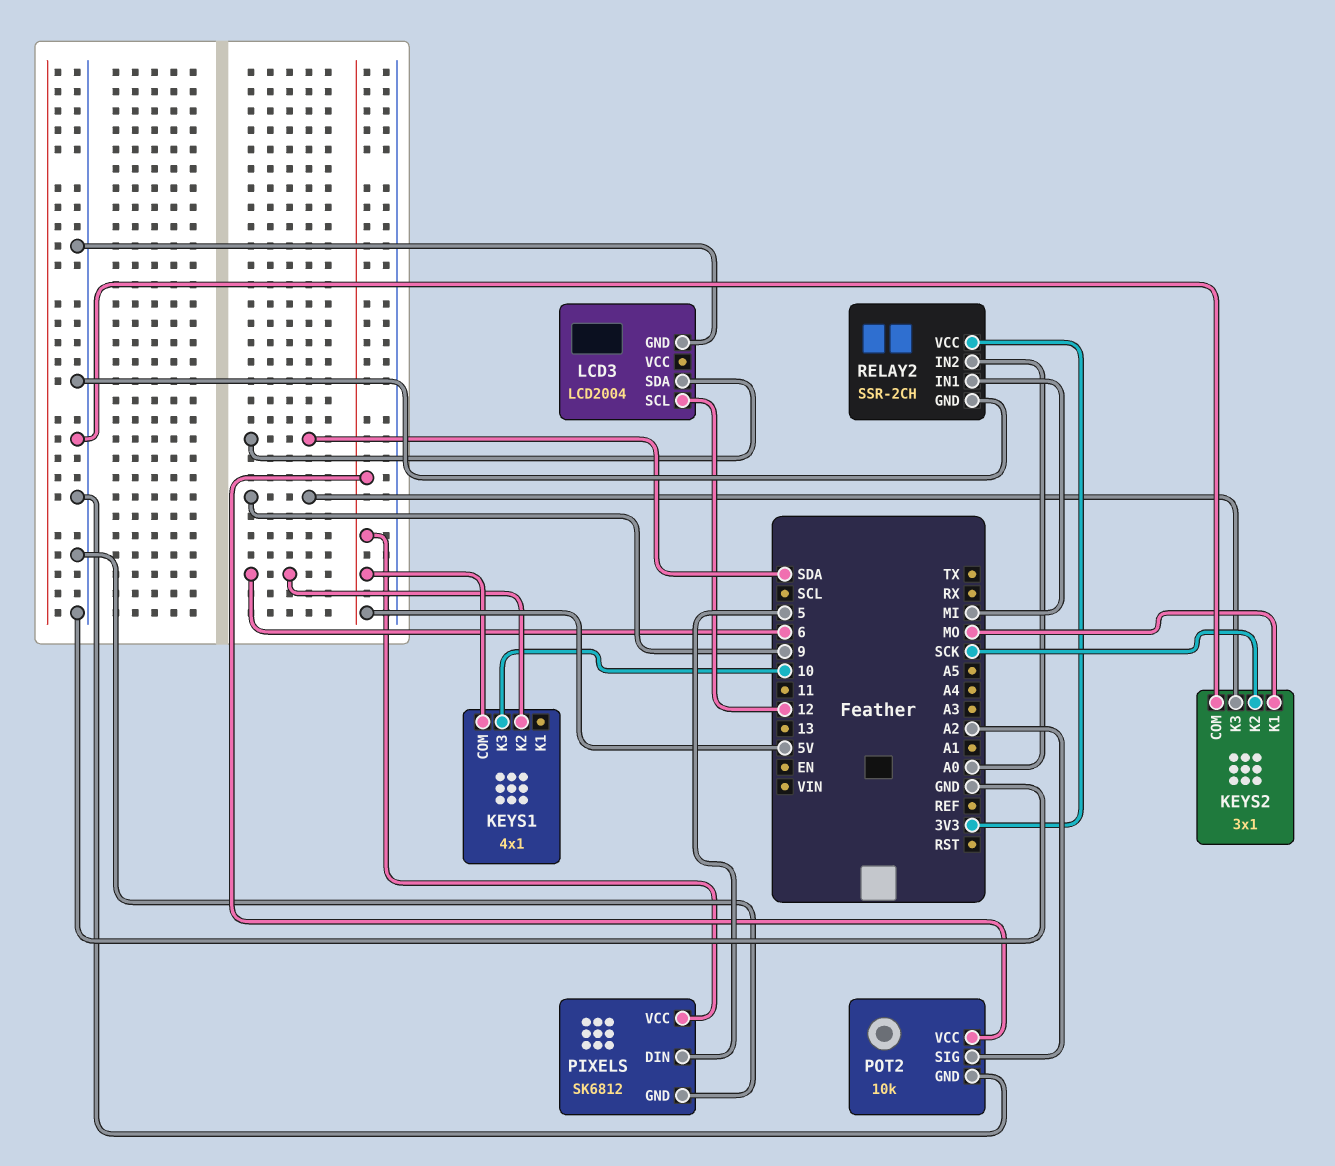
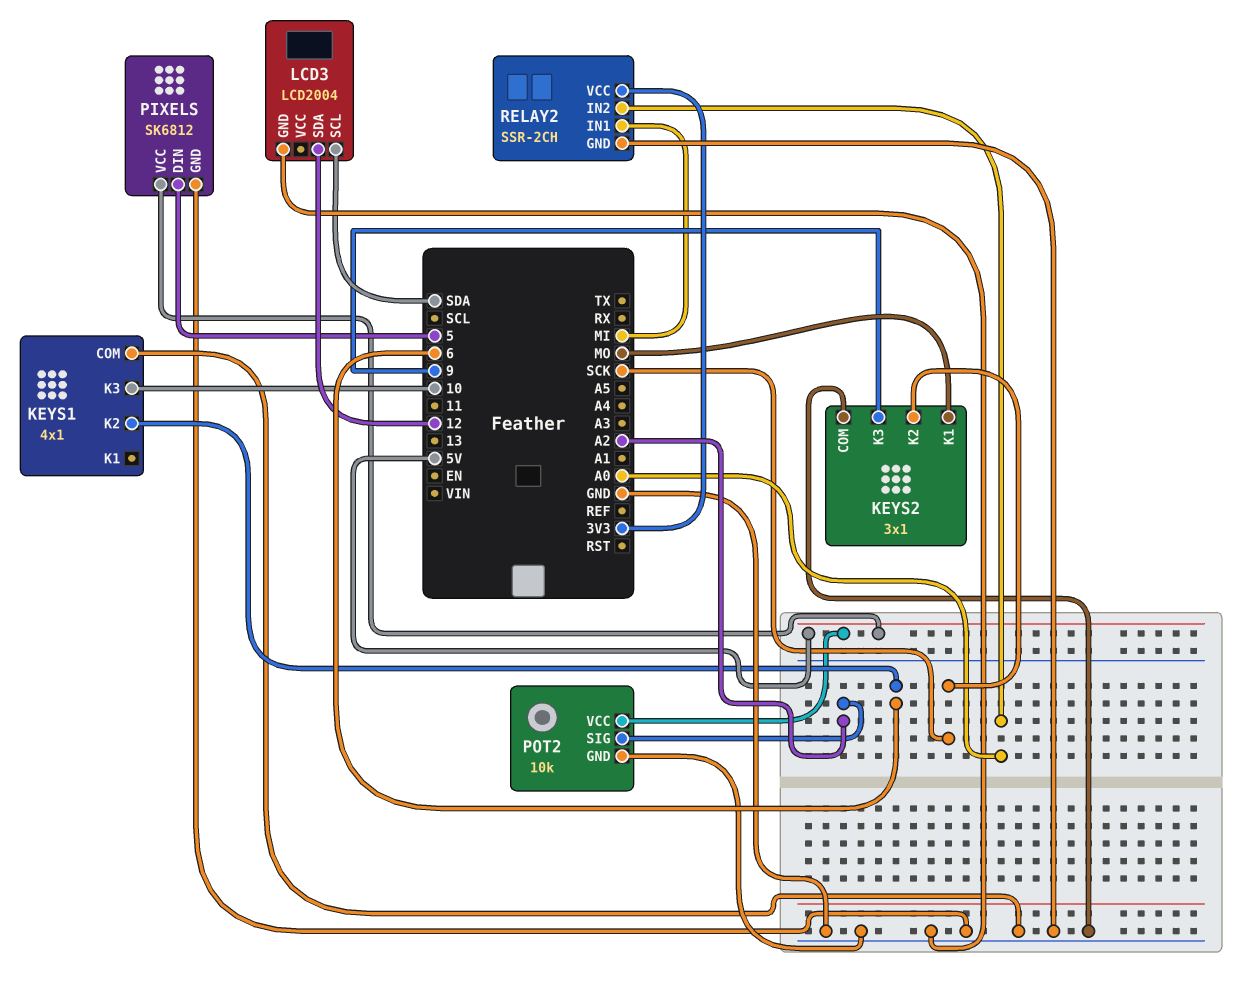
KEYS1 pin COM: 5V -> GND
LCD3 pin SCL: 12 -> SDA
LCD3 pin SDA: SDA -> 12

